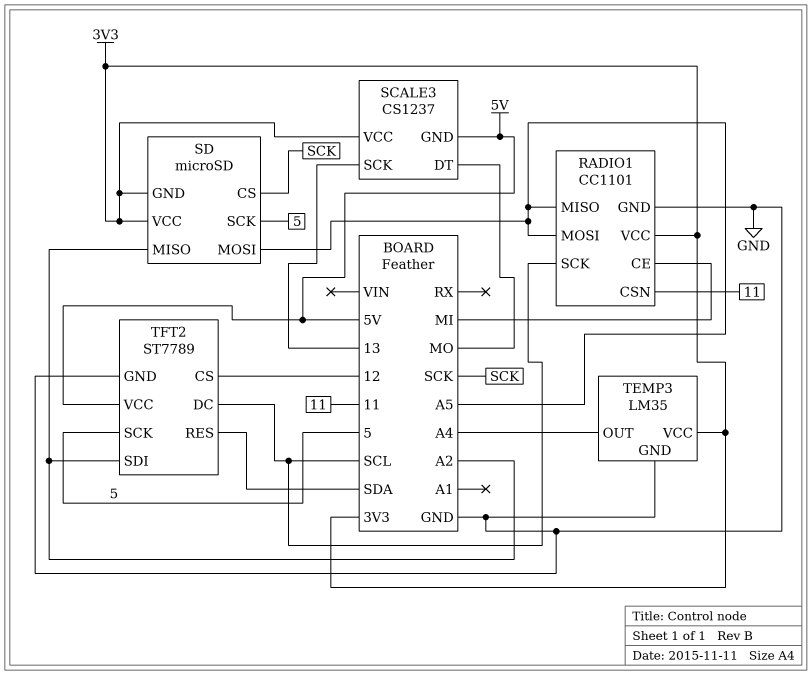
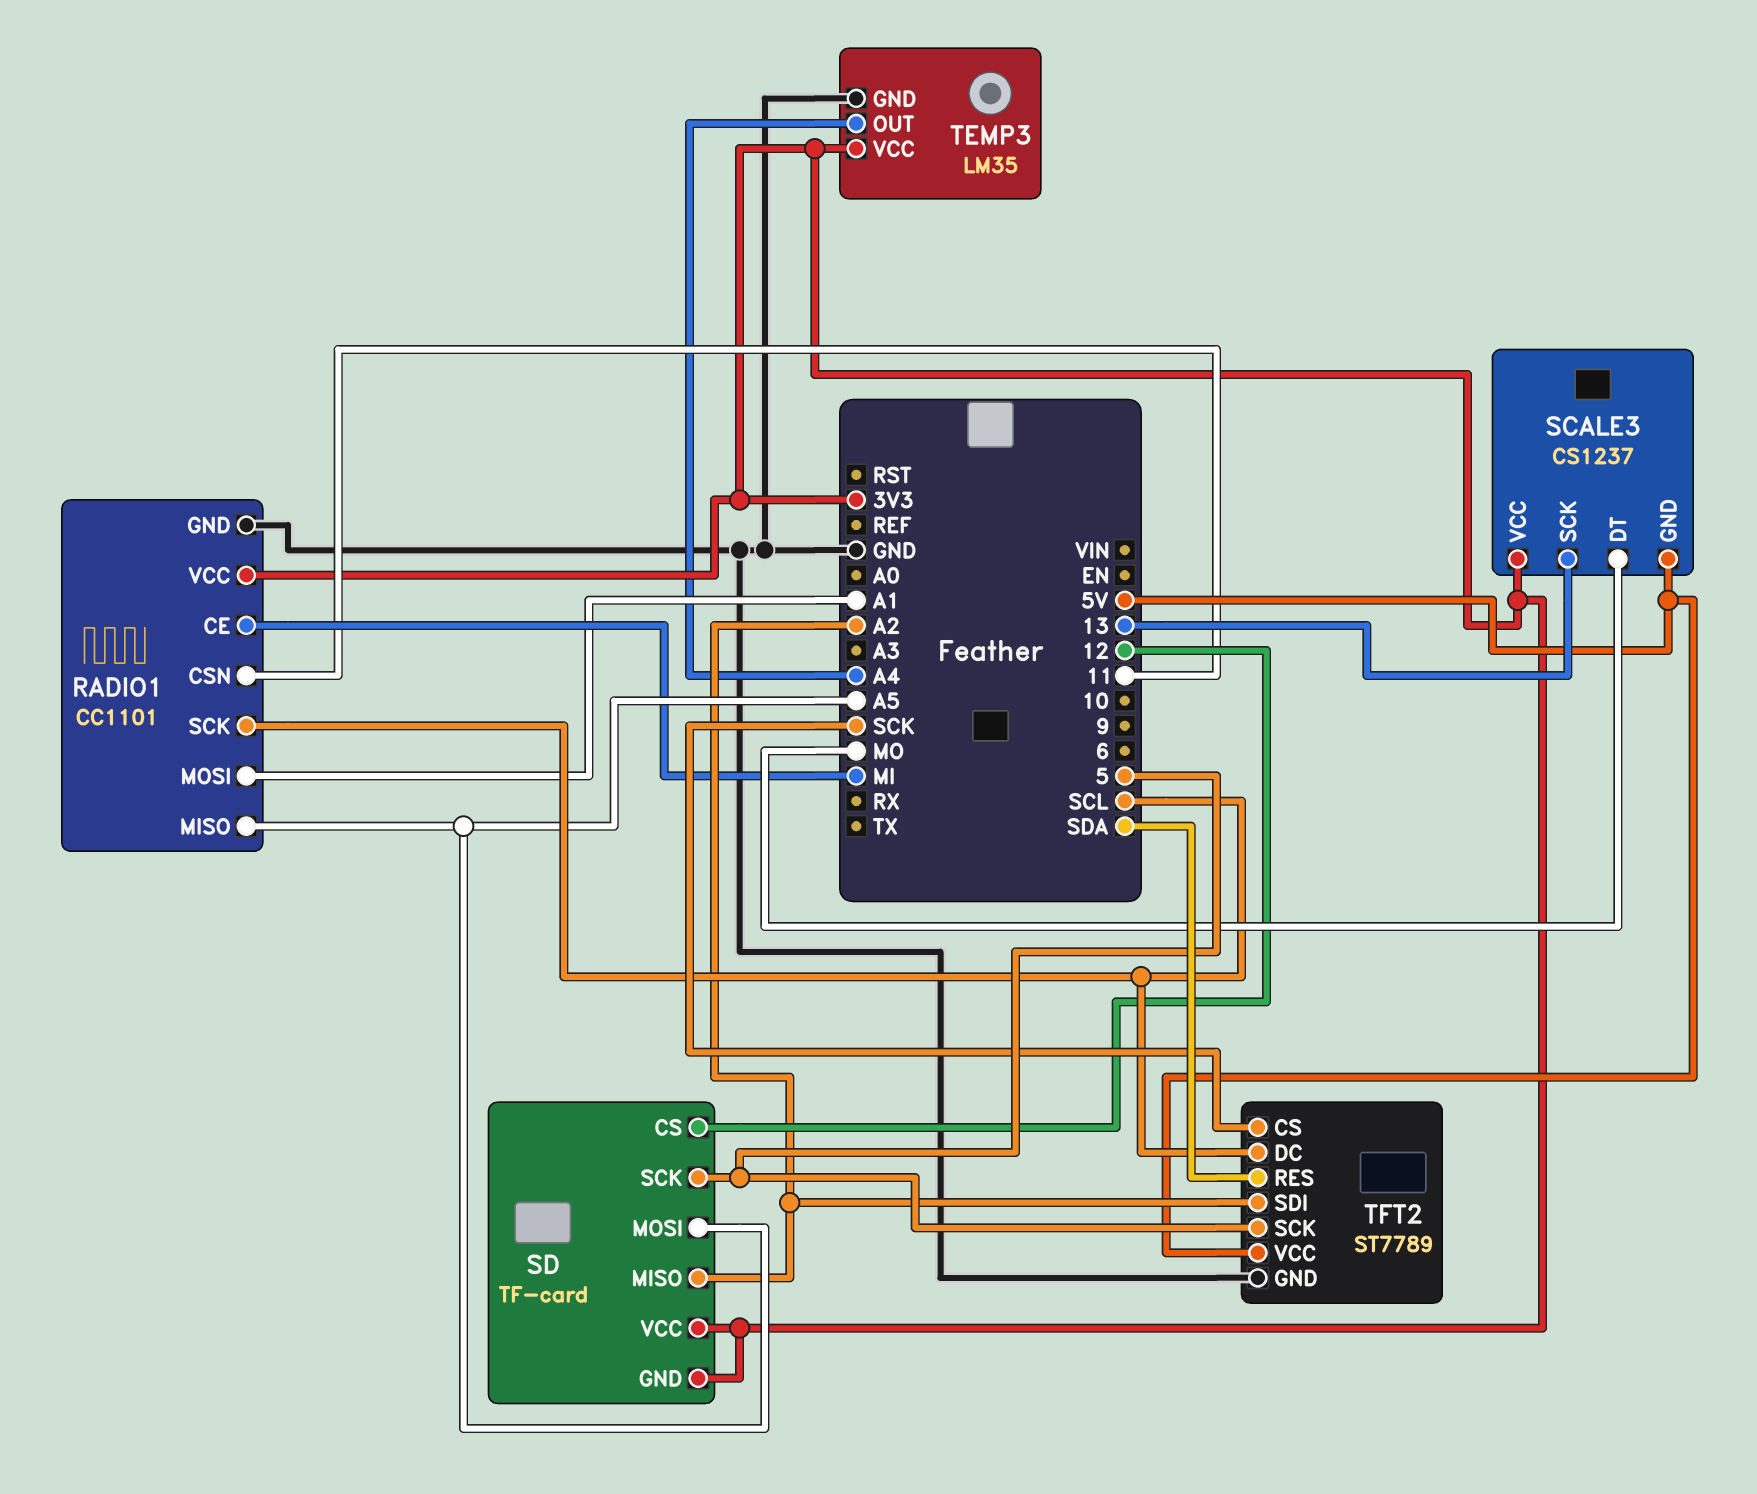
RADIO1 pin MOSI: A5 -> A1
SD: microSD -> TF-card
SD pin CS: SCK -> 12
TFT2 pin CS: 12 -> SCK

